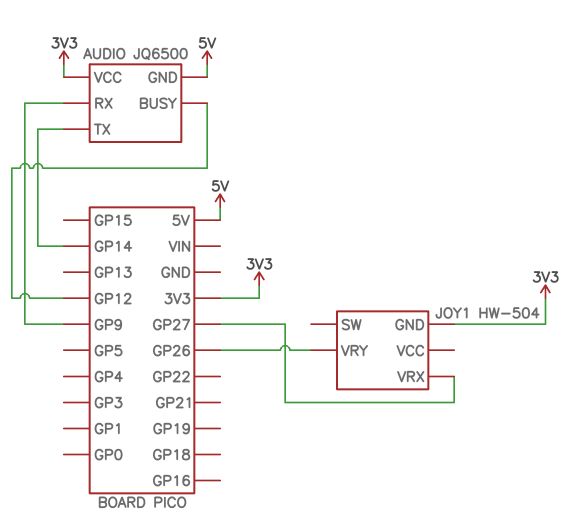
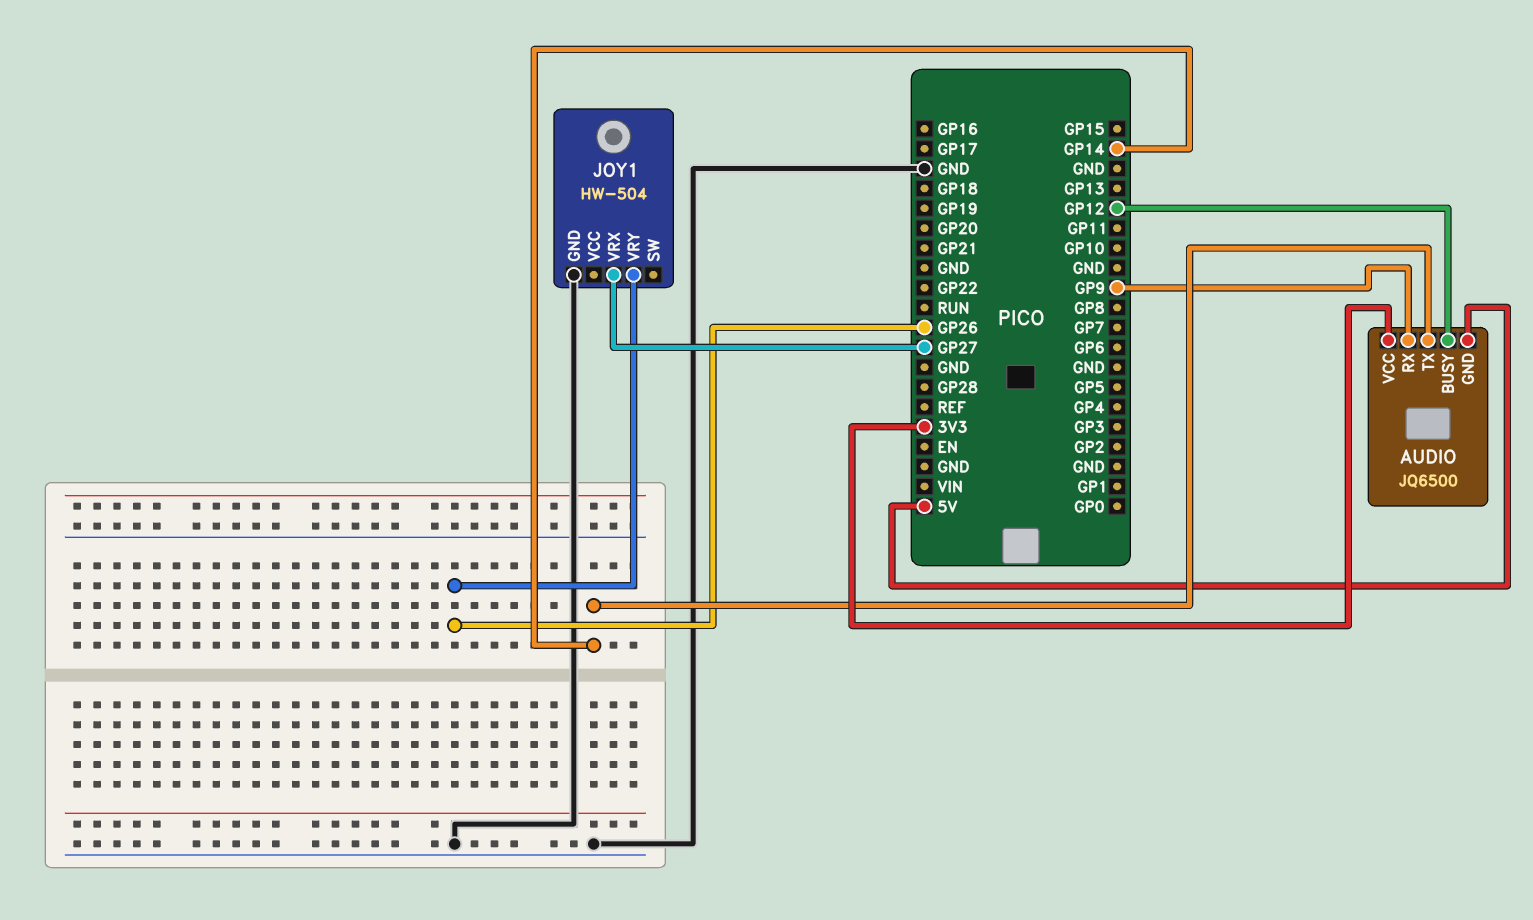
JOY1 pin GND: 3V3 -> GND

